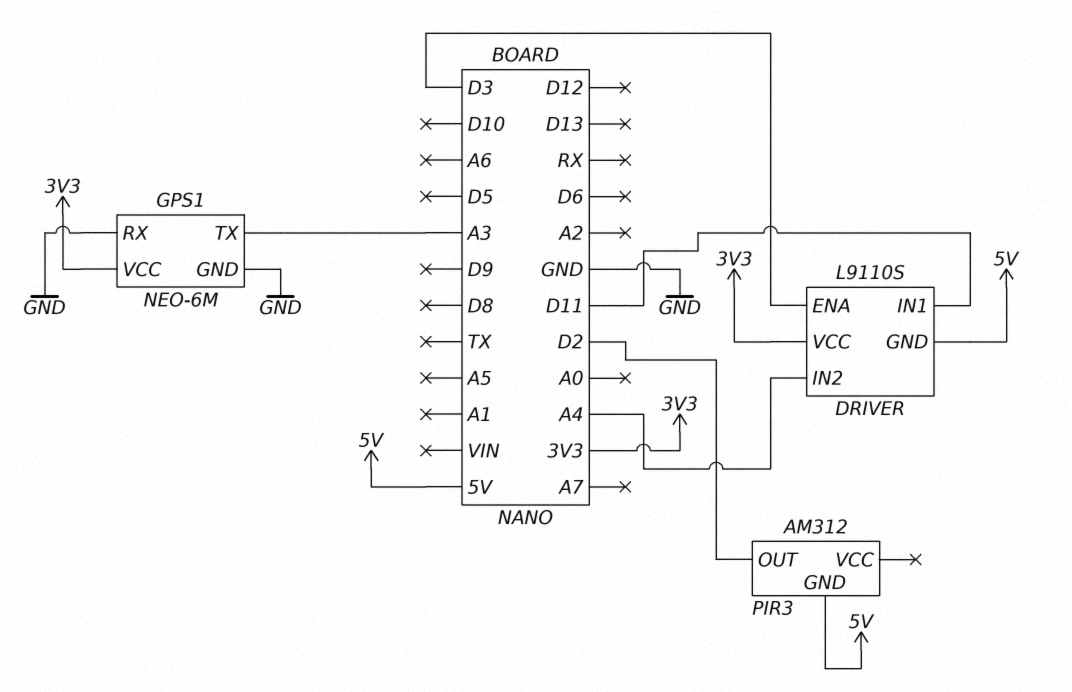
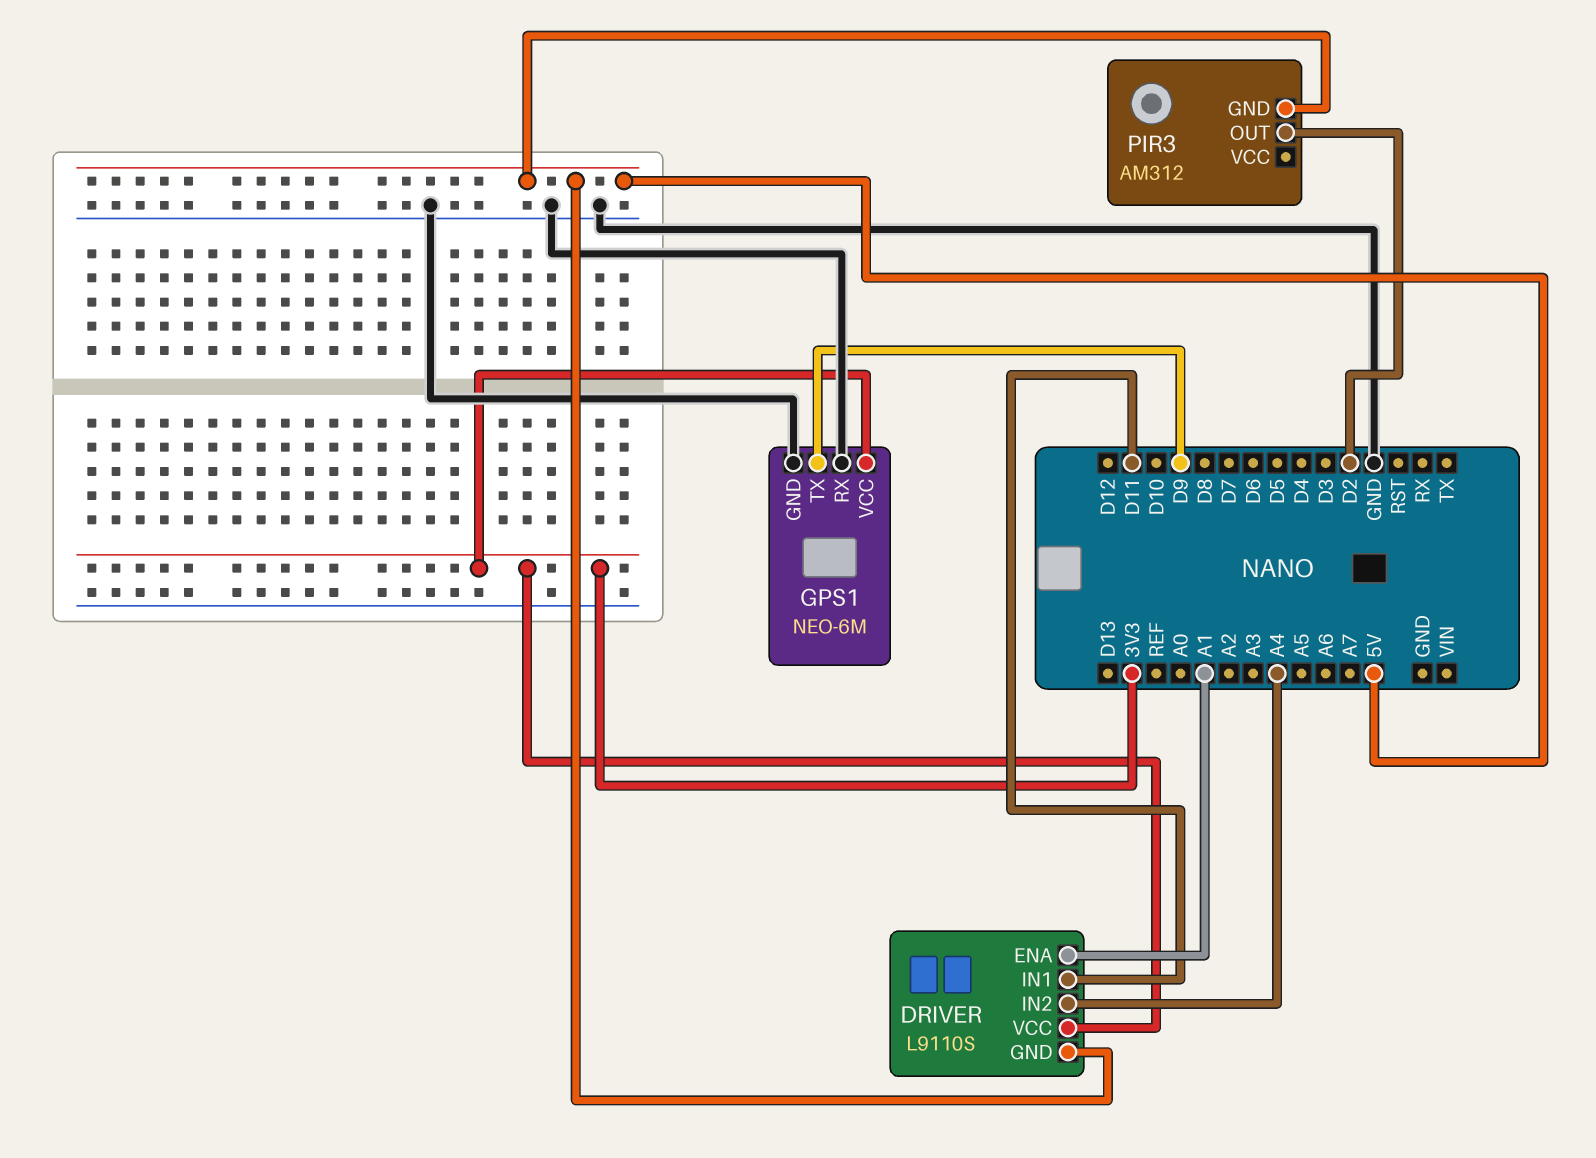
DRIVER pin ENA: D3 -> A1
GPS1 pin TX: A3 -> D9

